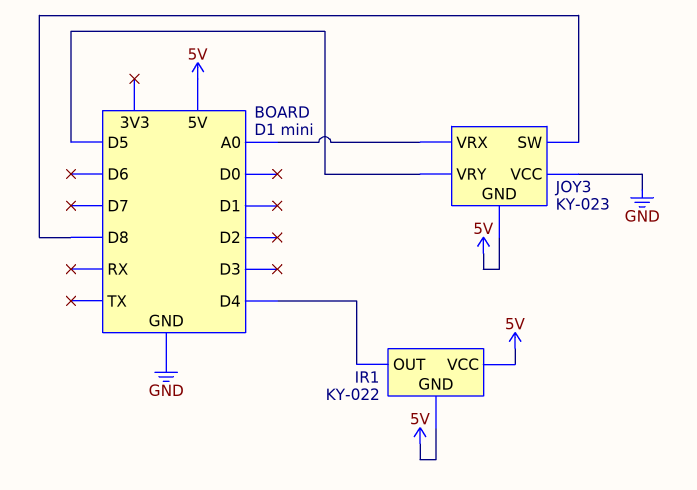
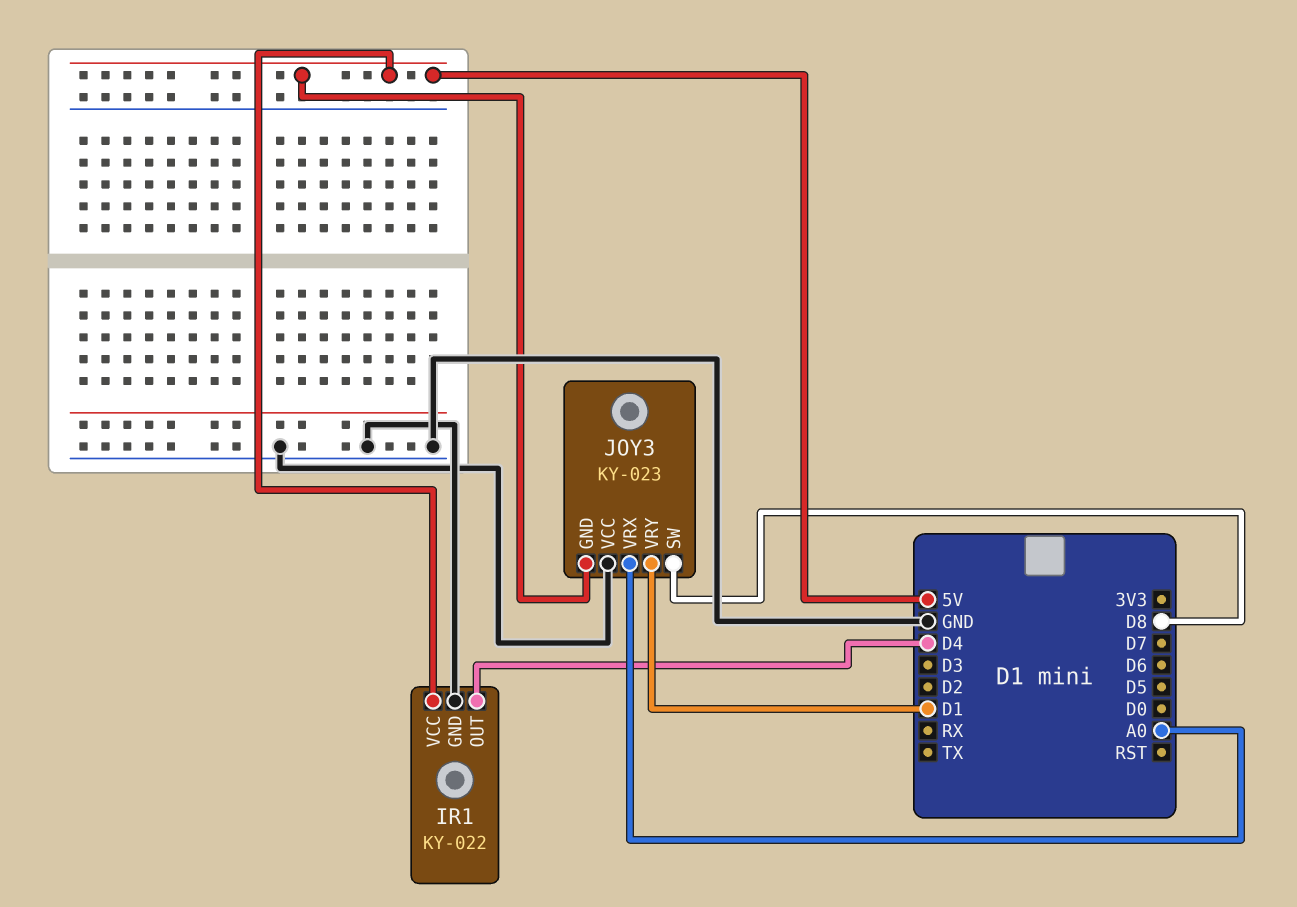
IR1 pin GND: 5V -> GND
JOY3 pin VRY: D5 -> D1

